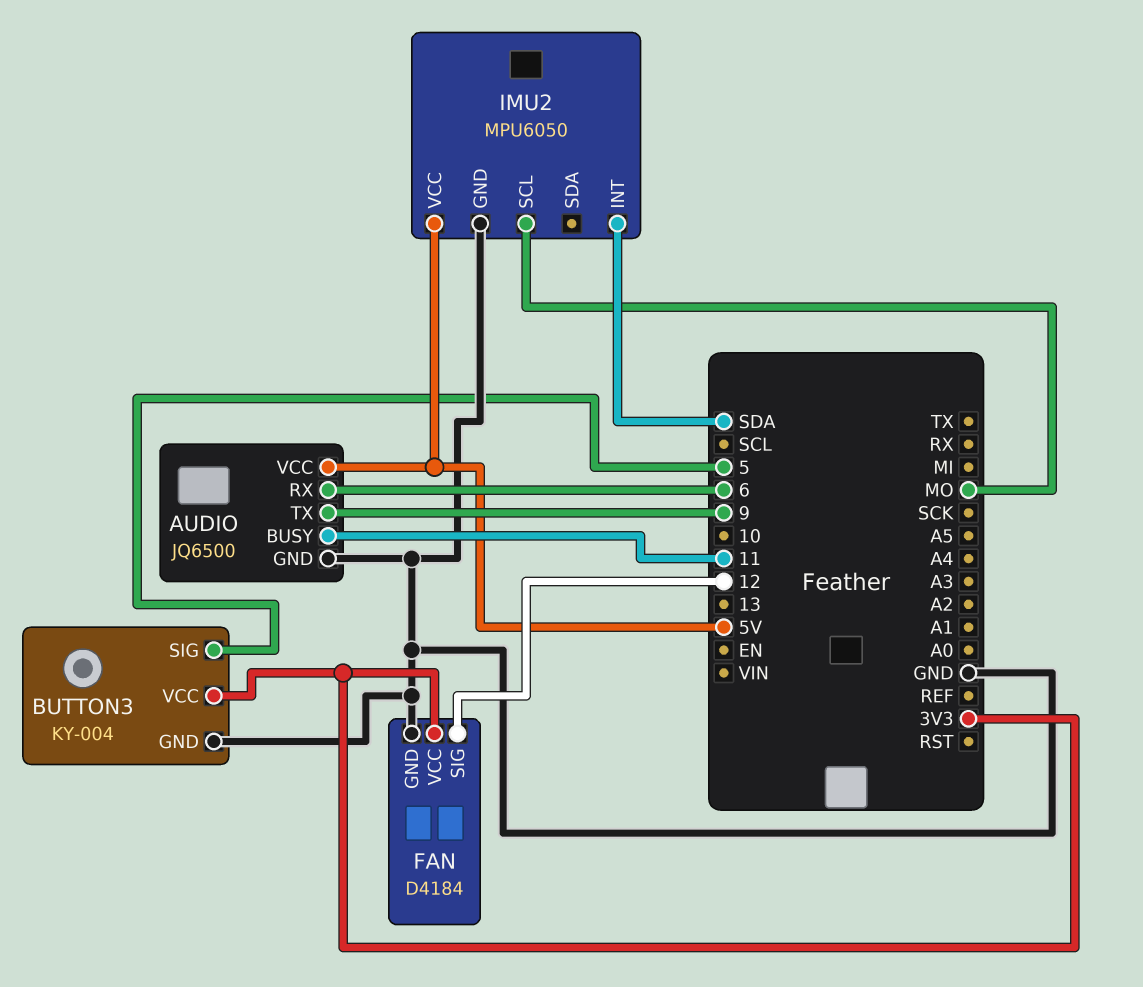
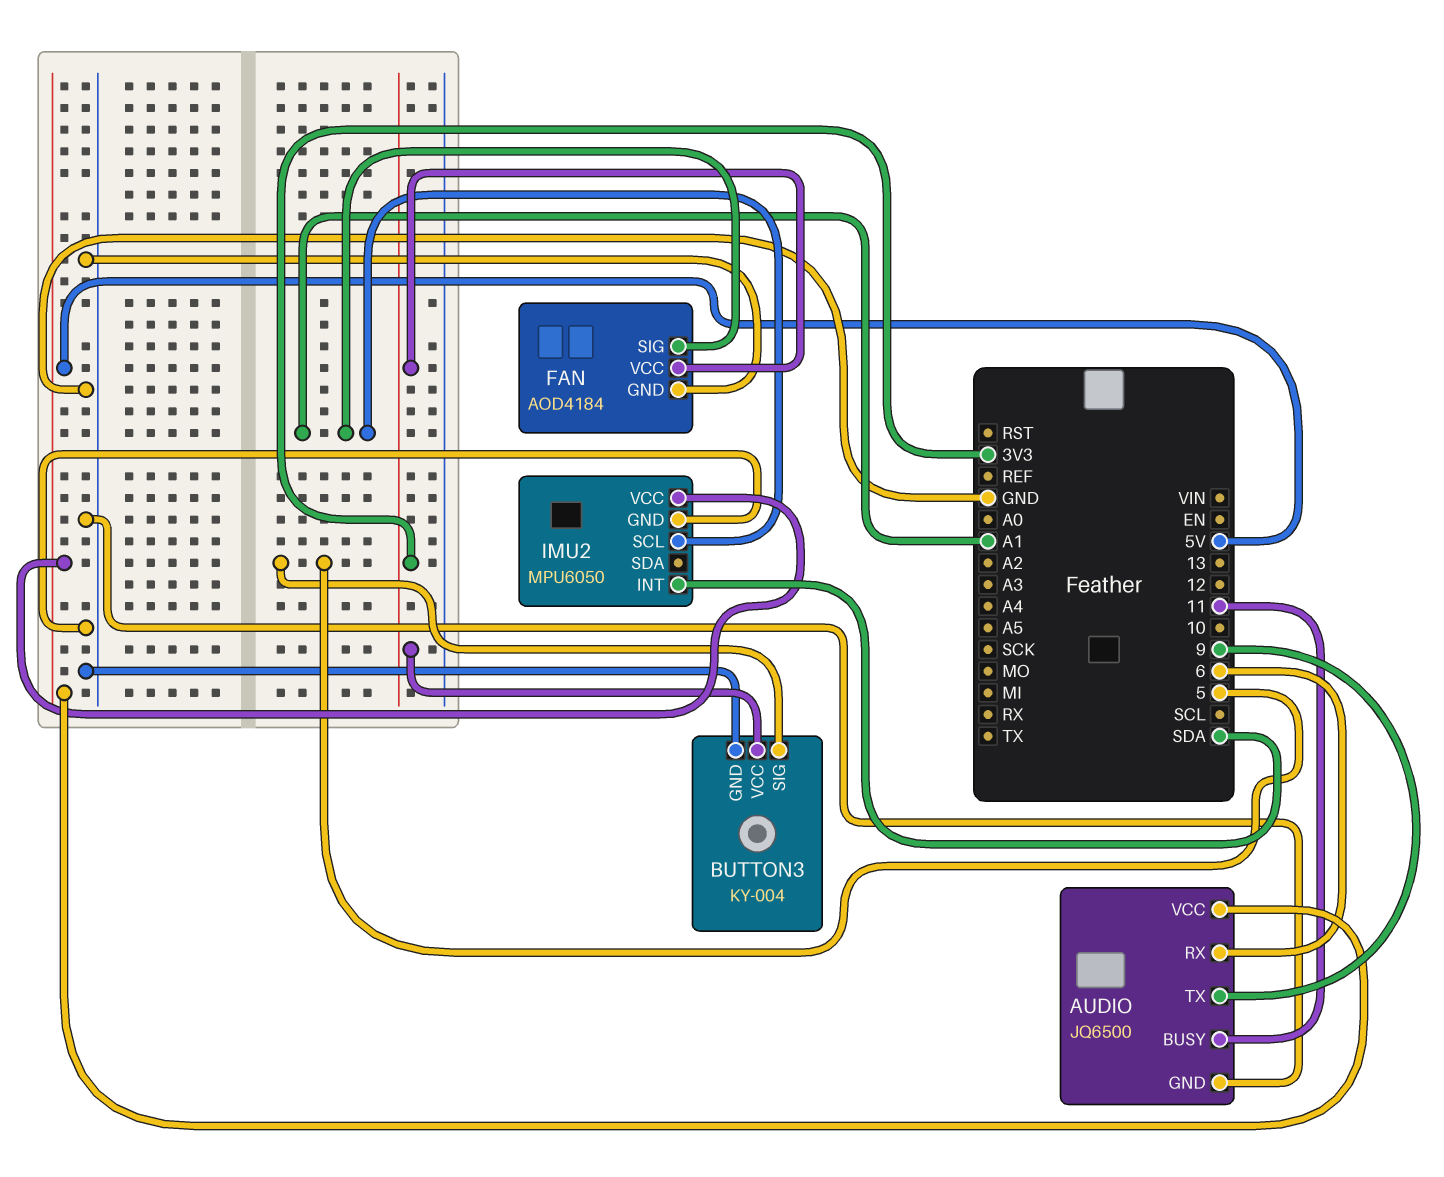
FAN: D4184 -> AOD4184
FAN pin SIG: 12 -> A1
IMU2 pin SCL: MO -> A1

